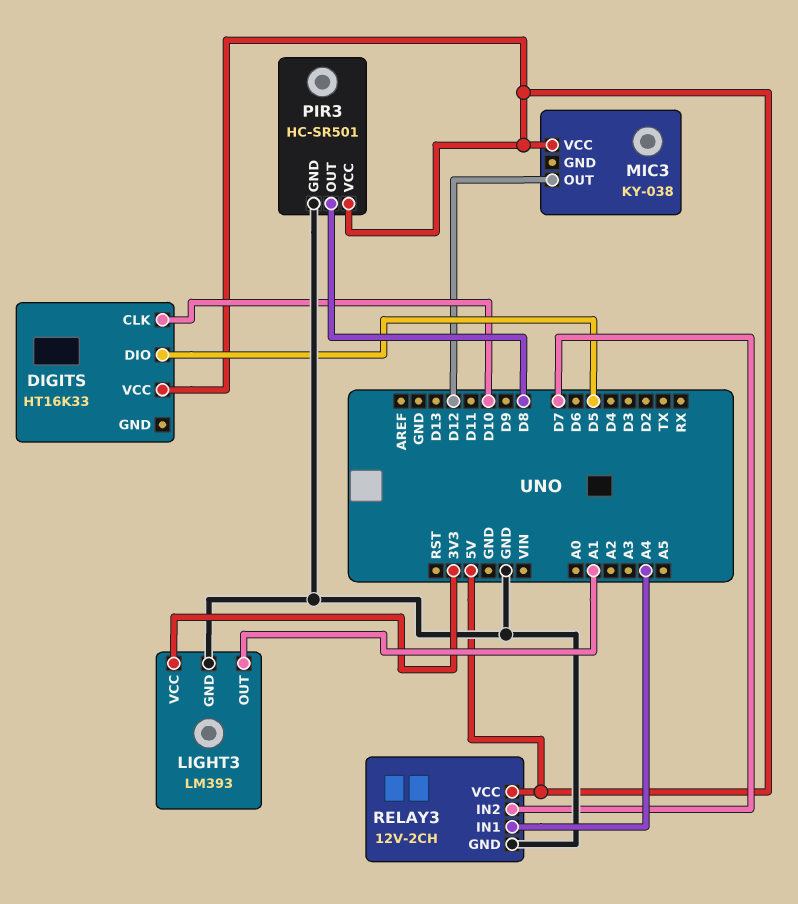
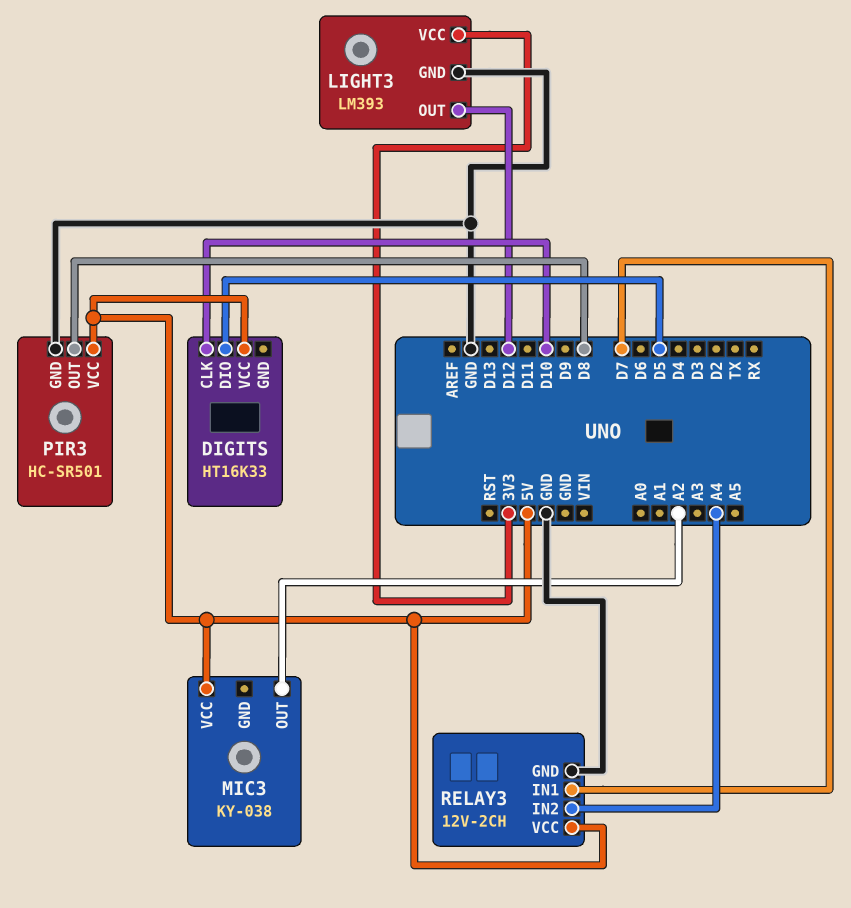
LIGHT3 pin OUT: A1 -> D12
MIC3 pin OUT: D12 -> A2
RELAY3 pin IN1: A4 -> D7
RELAY3 pin IN2: D7 -> A4

